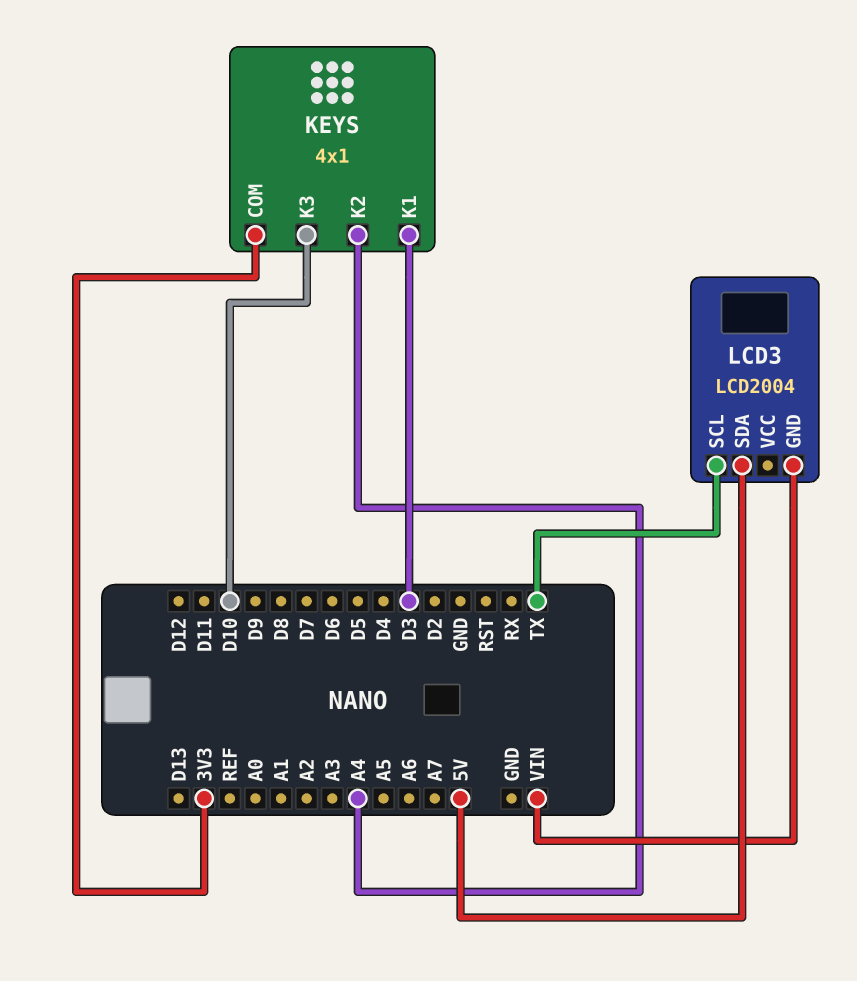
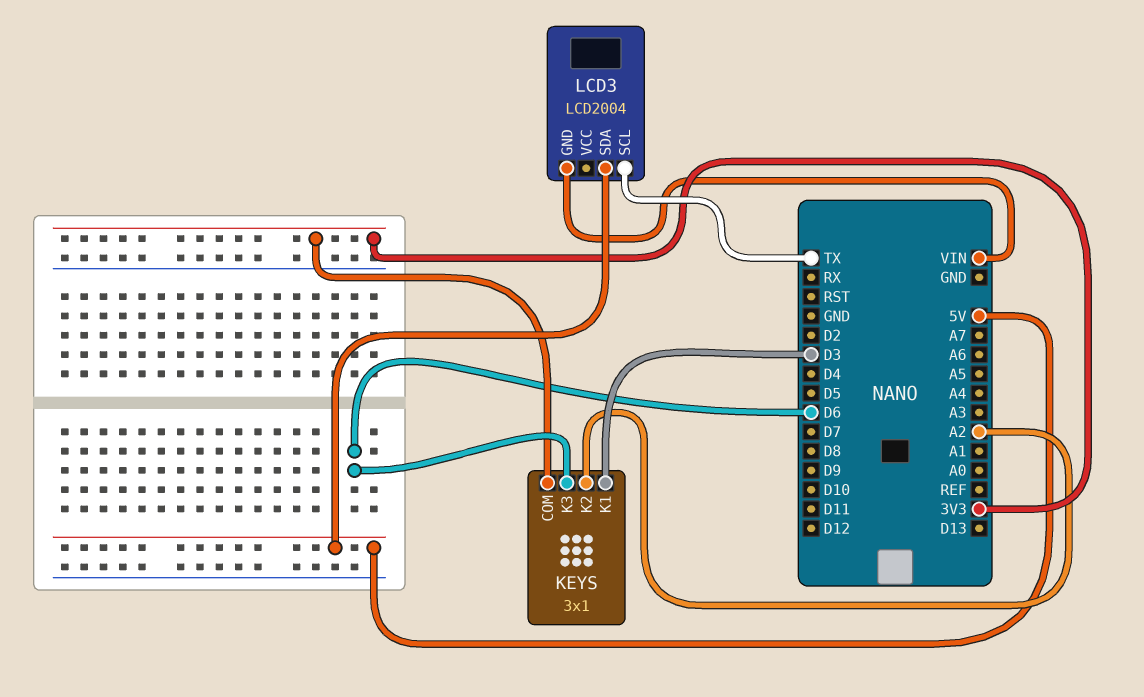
KEYS: 4x1 -> 3x1
KEYS pin K2: A4 -> A2
KEYS pin K3: D10 -> D6

